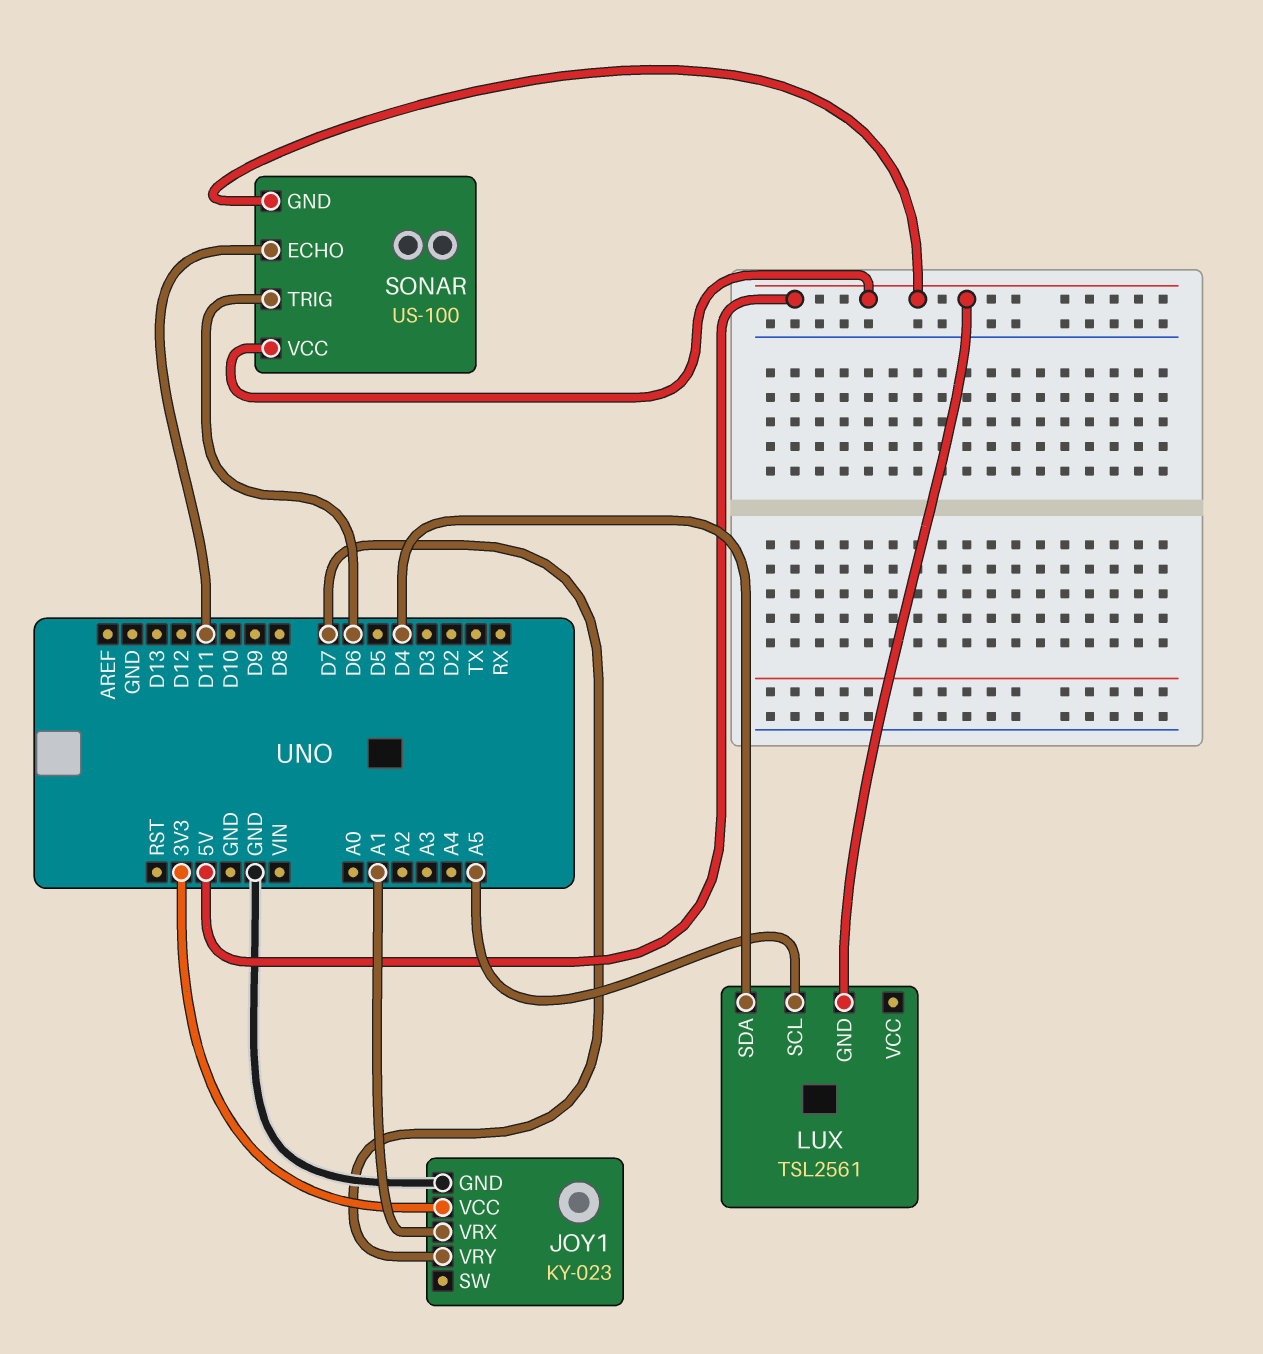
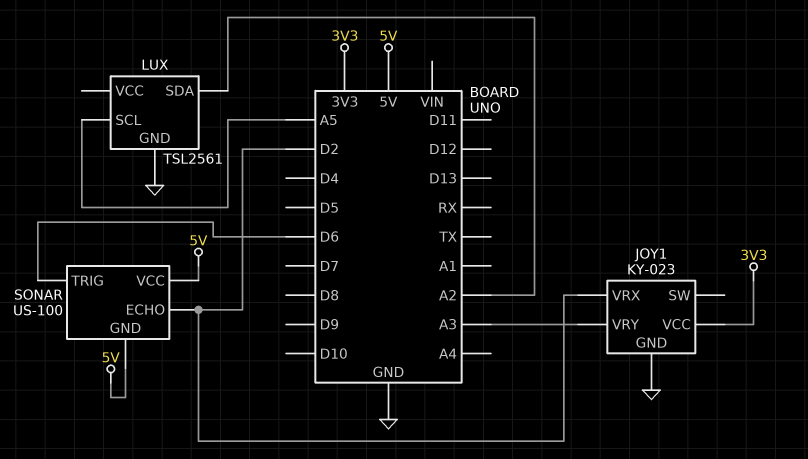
JOY1 pin VRX: A1 -> D2
JOY1 pin VRY: D7 -> A3
LUX pin GND: 5V -> GND
LUX pin SDA: D4 -> A2
SONAR pin ECHO: D11 -> D2

